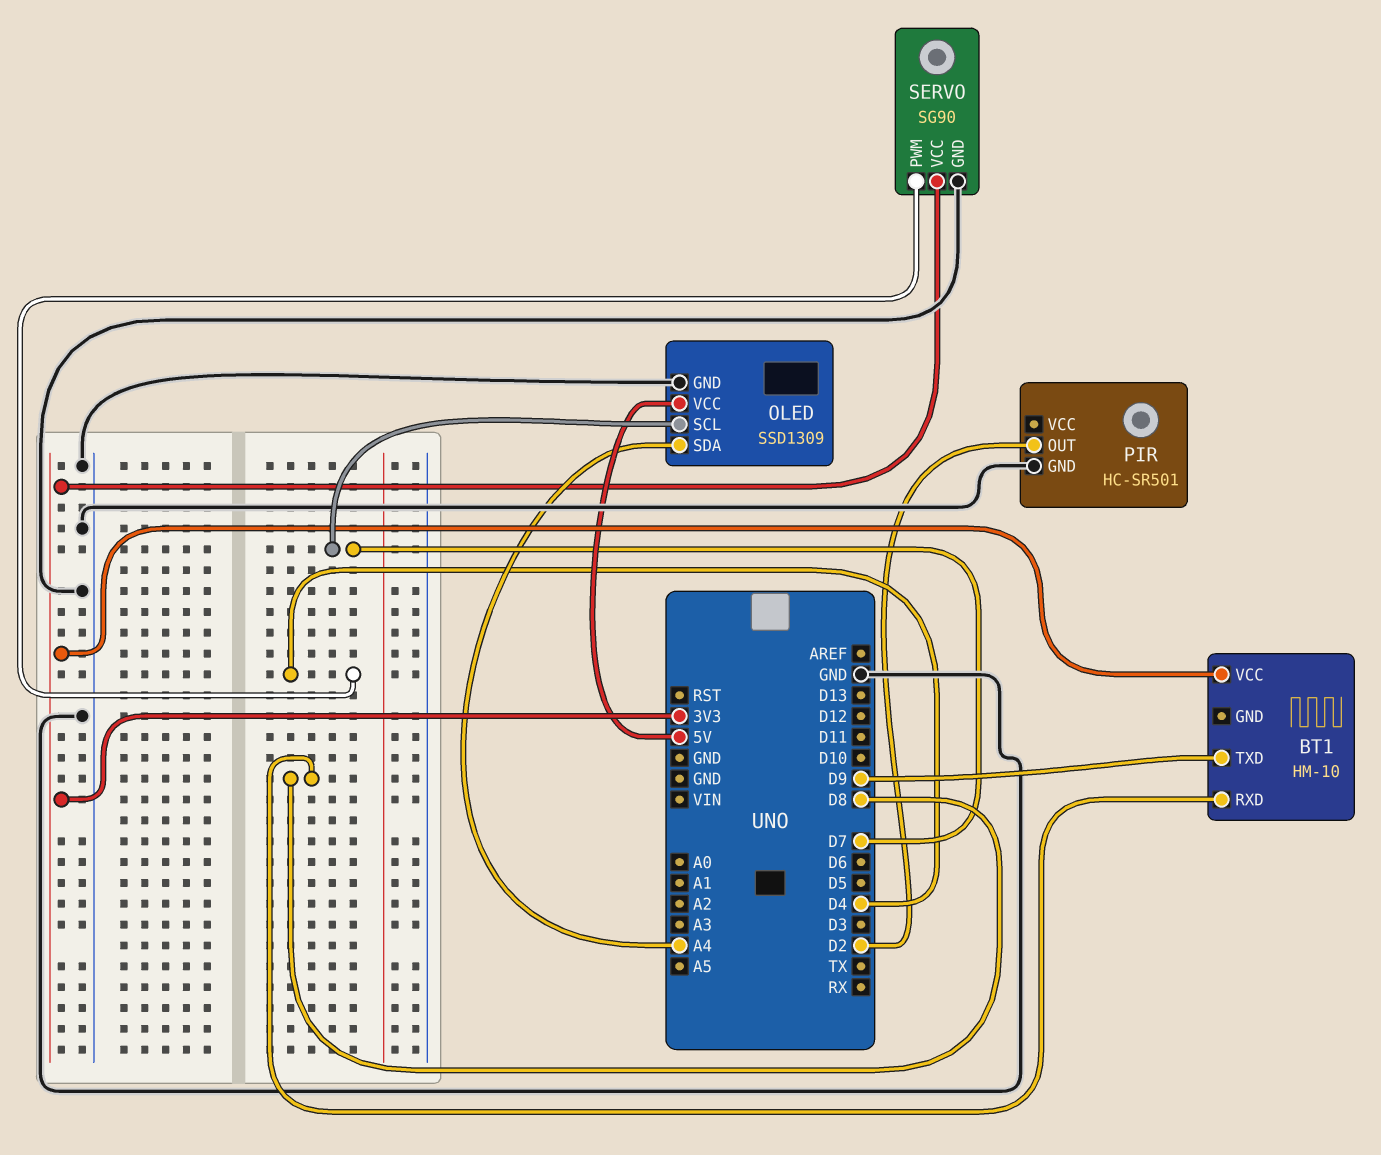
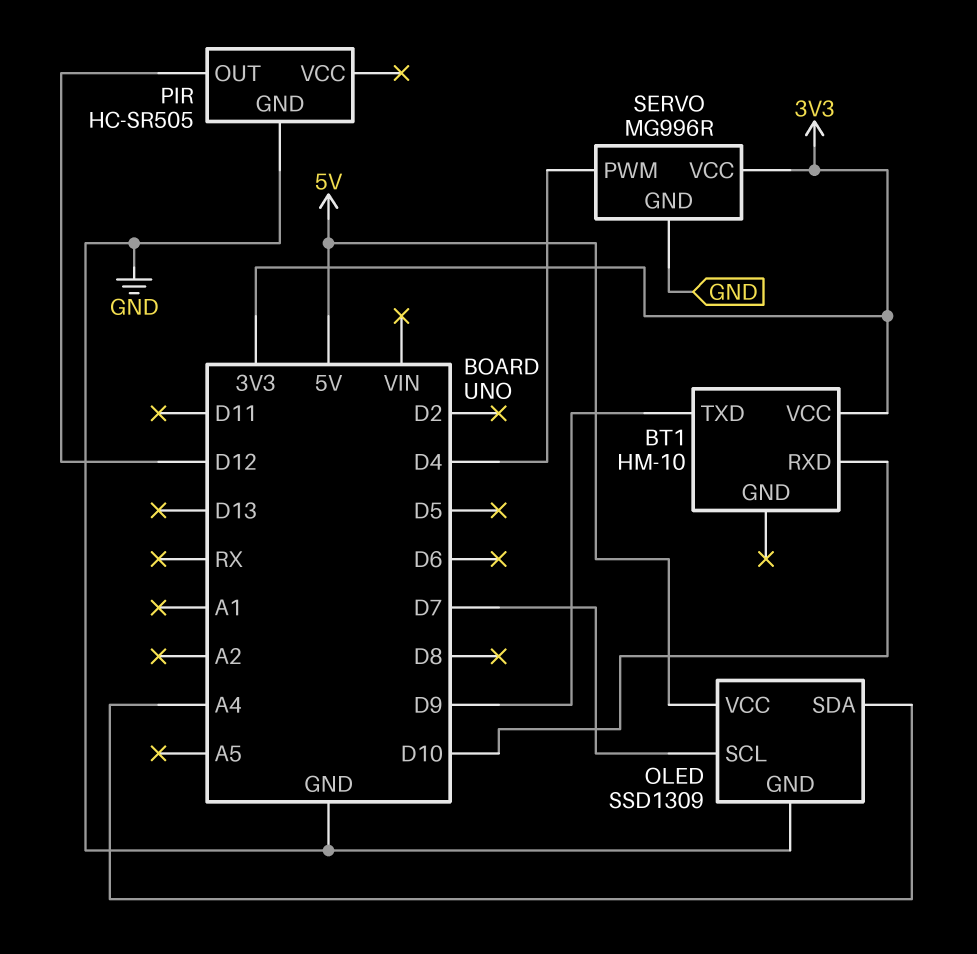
BT1 pin RXD: D8 -> D10
PIR: HC-SR501 -> HC-SR505
PIR pin OUT: D2 -> D12
SERVO: SG90 -> MG996R

